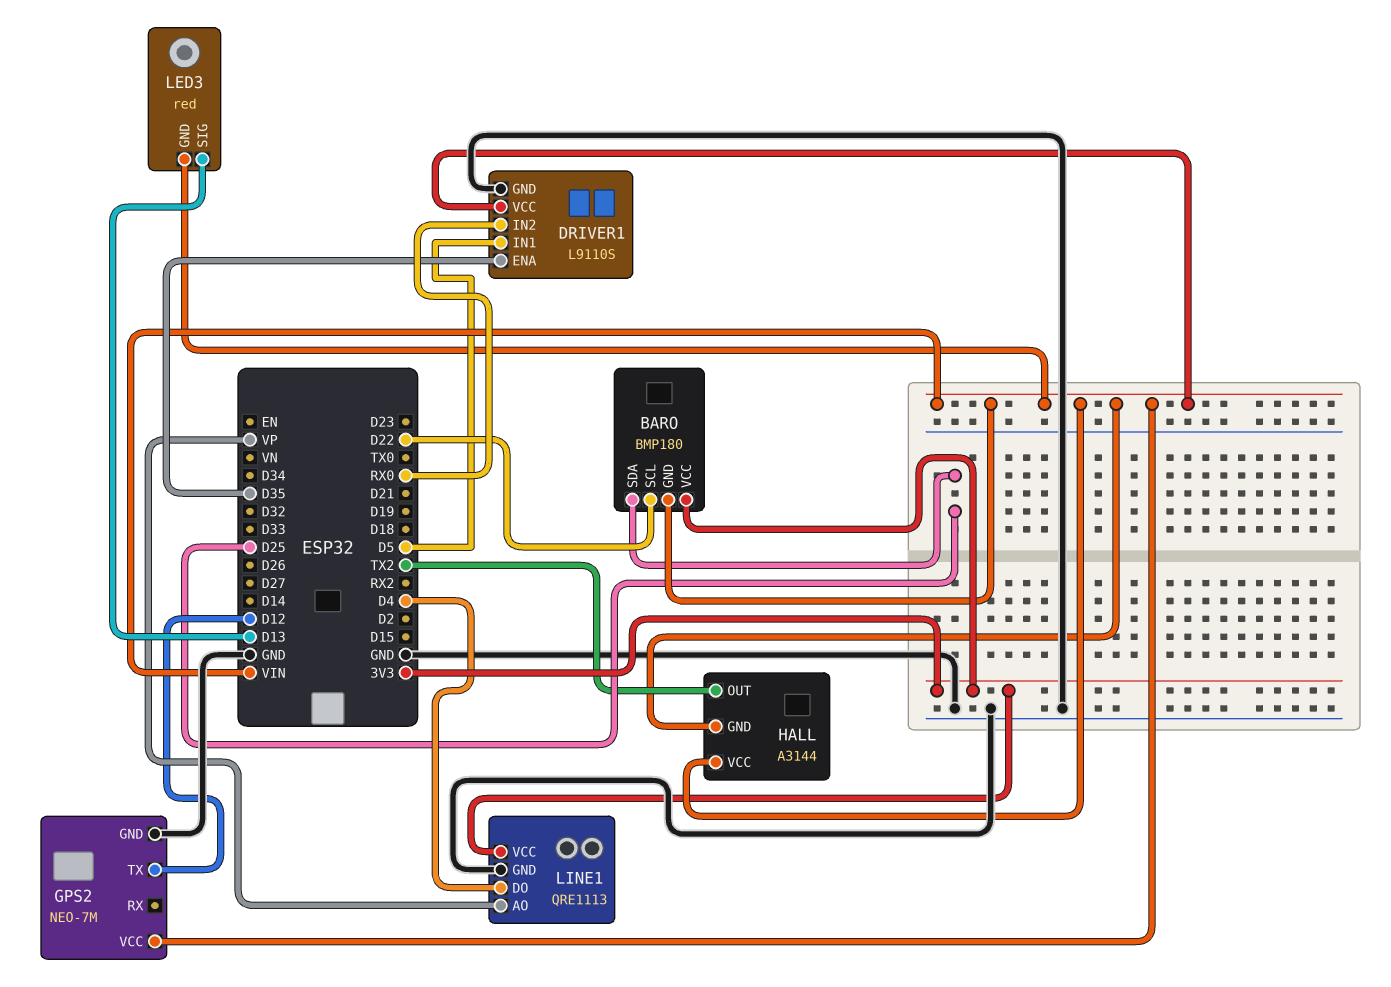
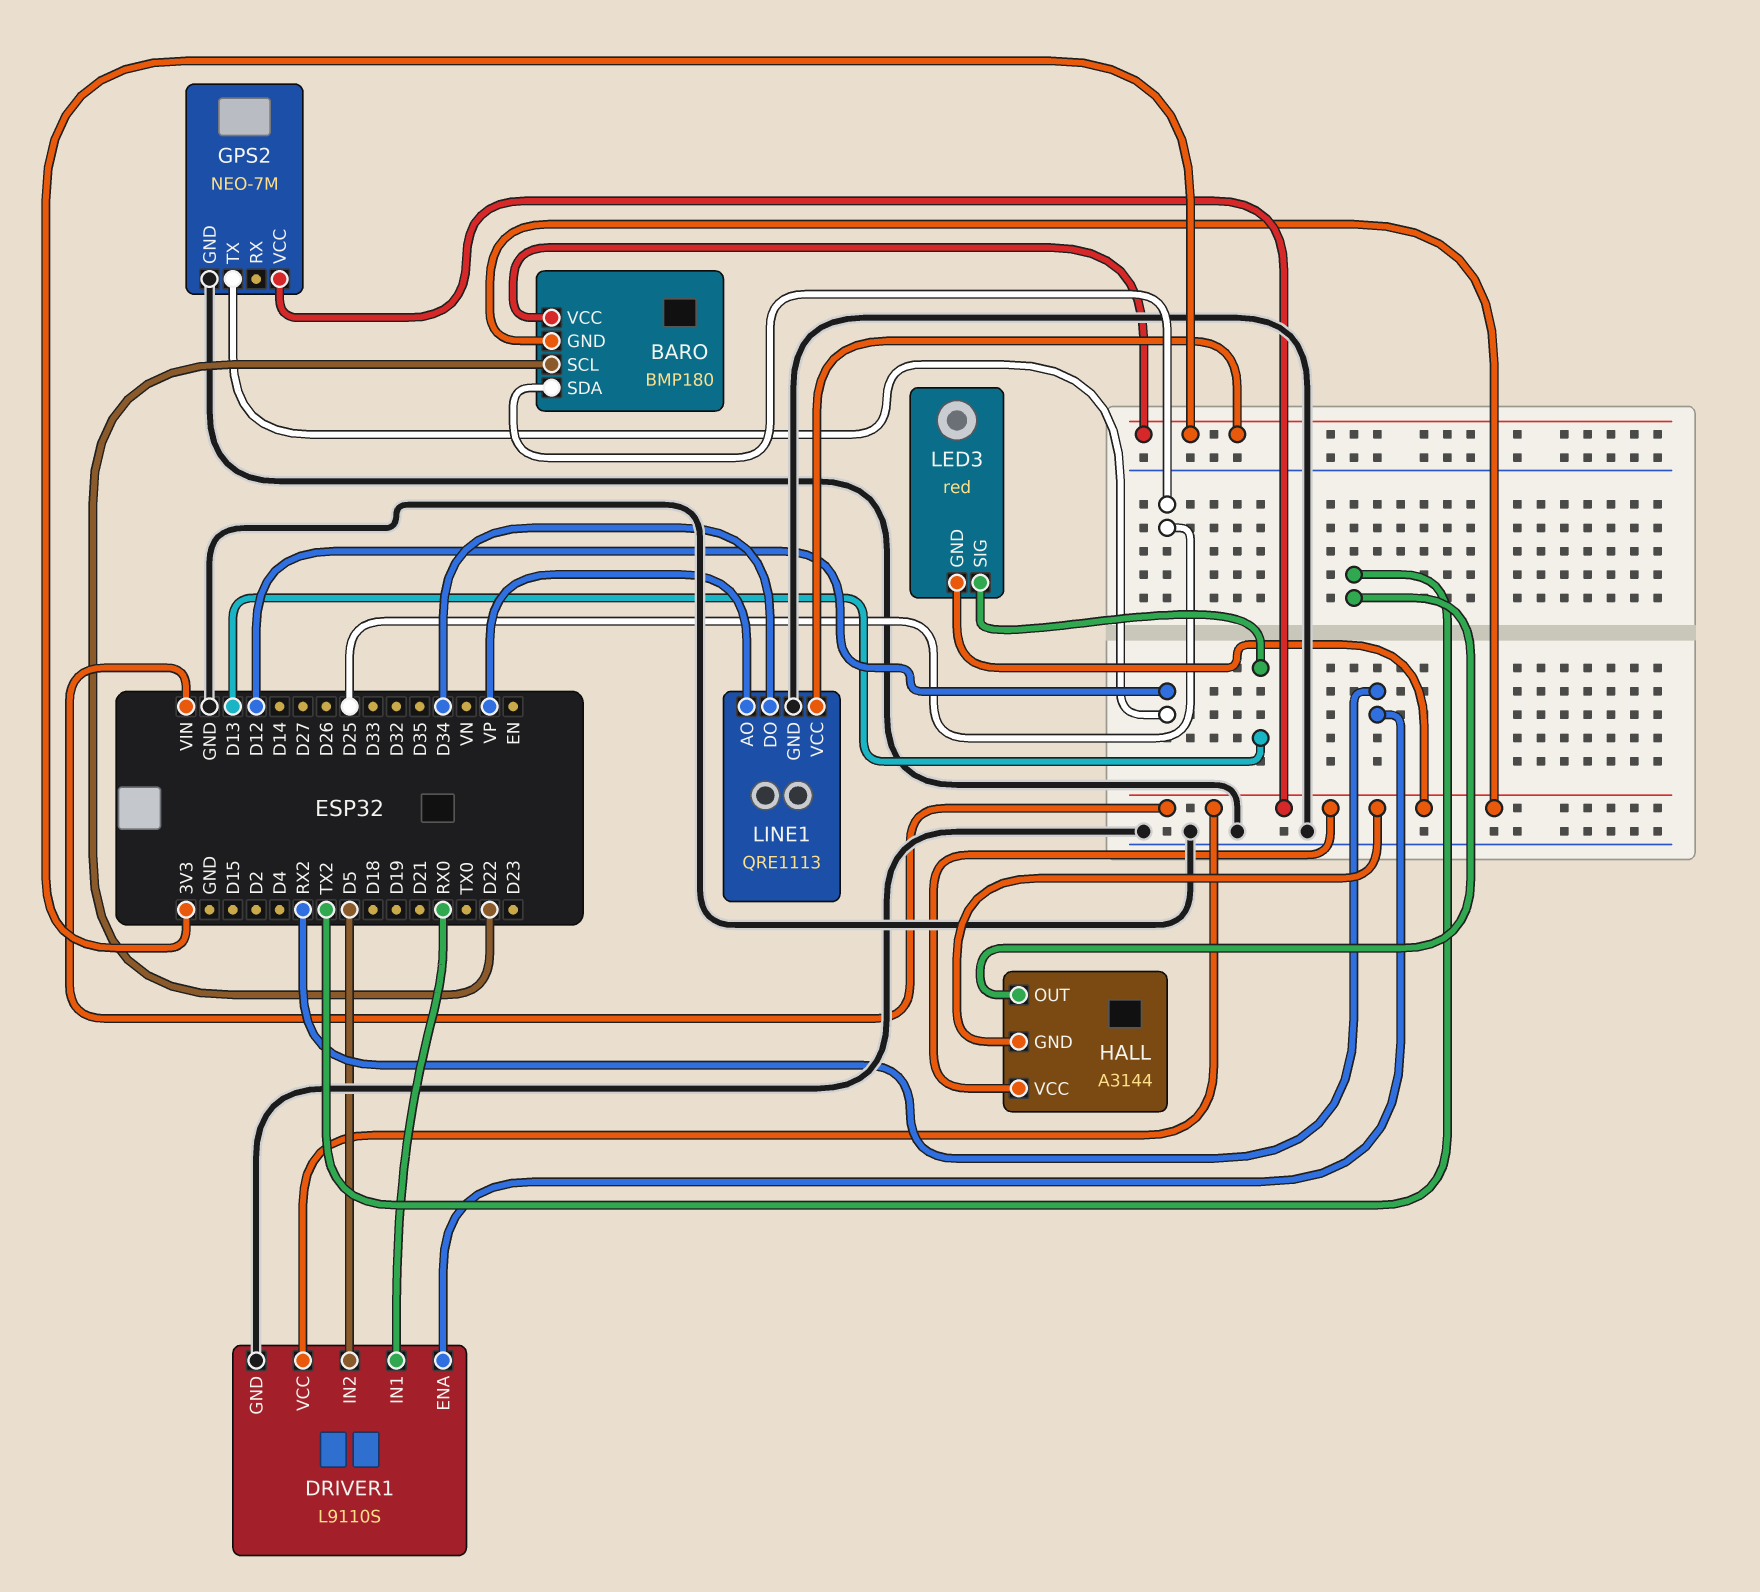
DRIVER1 pin ENA: D35 -> RX2
DRIVER1 pin IN1: D5 -> RX0
DRIVER1 pin IN2: RX0 -> D5
LINE1 pin DO: D4 -> D34

